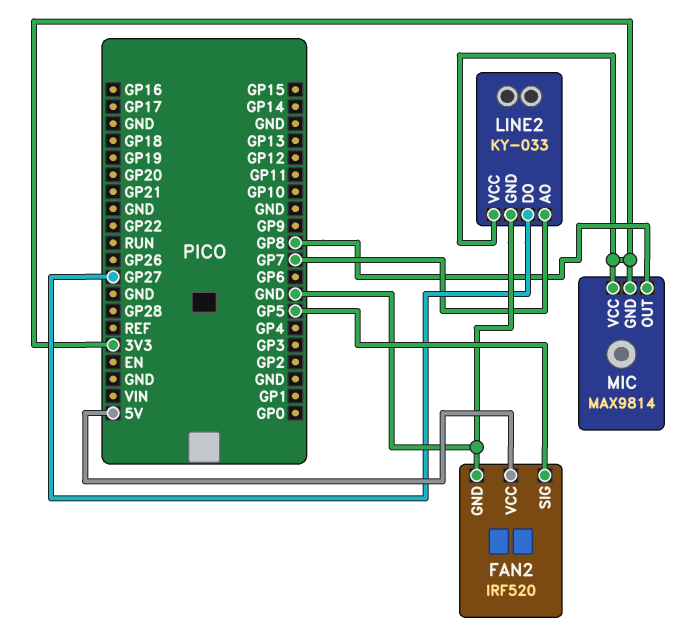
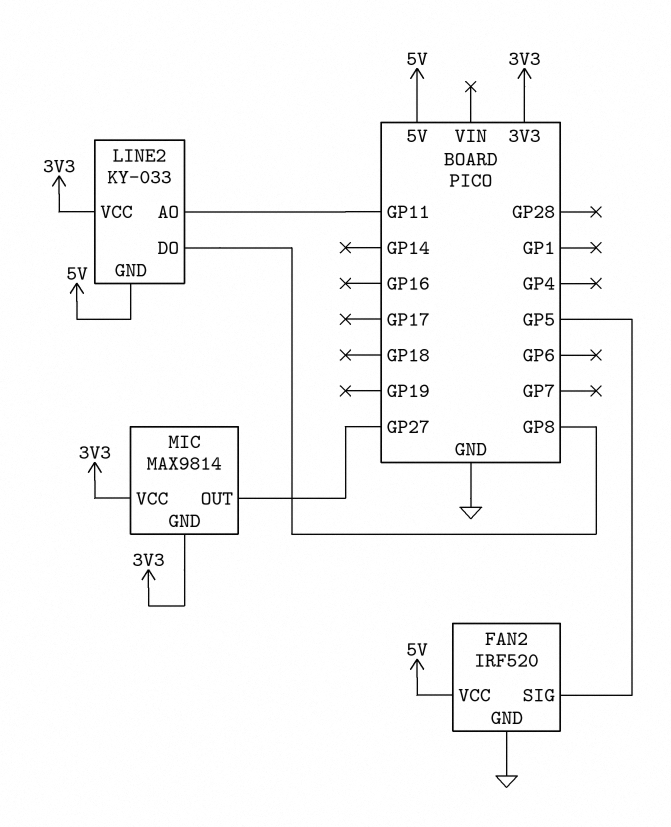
LINE2 pin AO: GP7 -> GP11
LINE2 pin DO: GP27 -> GP8
LINE2 pin GND: GND -> 5V
MIC pin OUT: GP8 -> GP27

